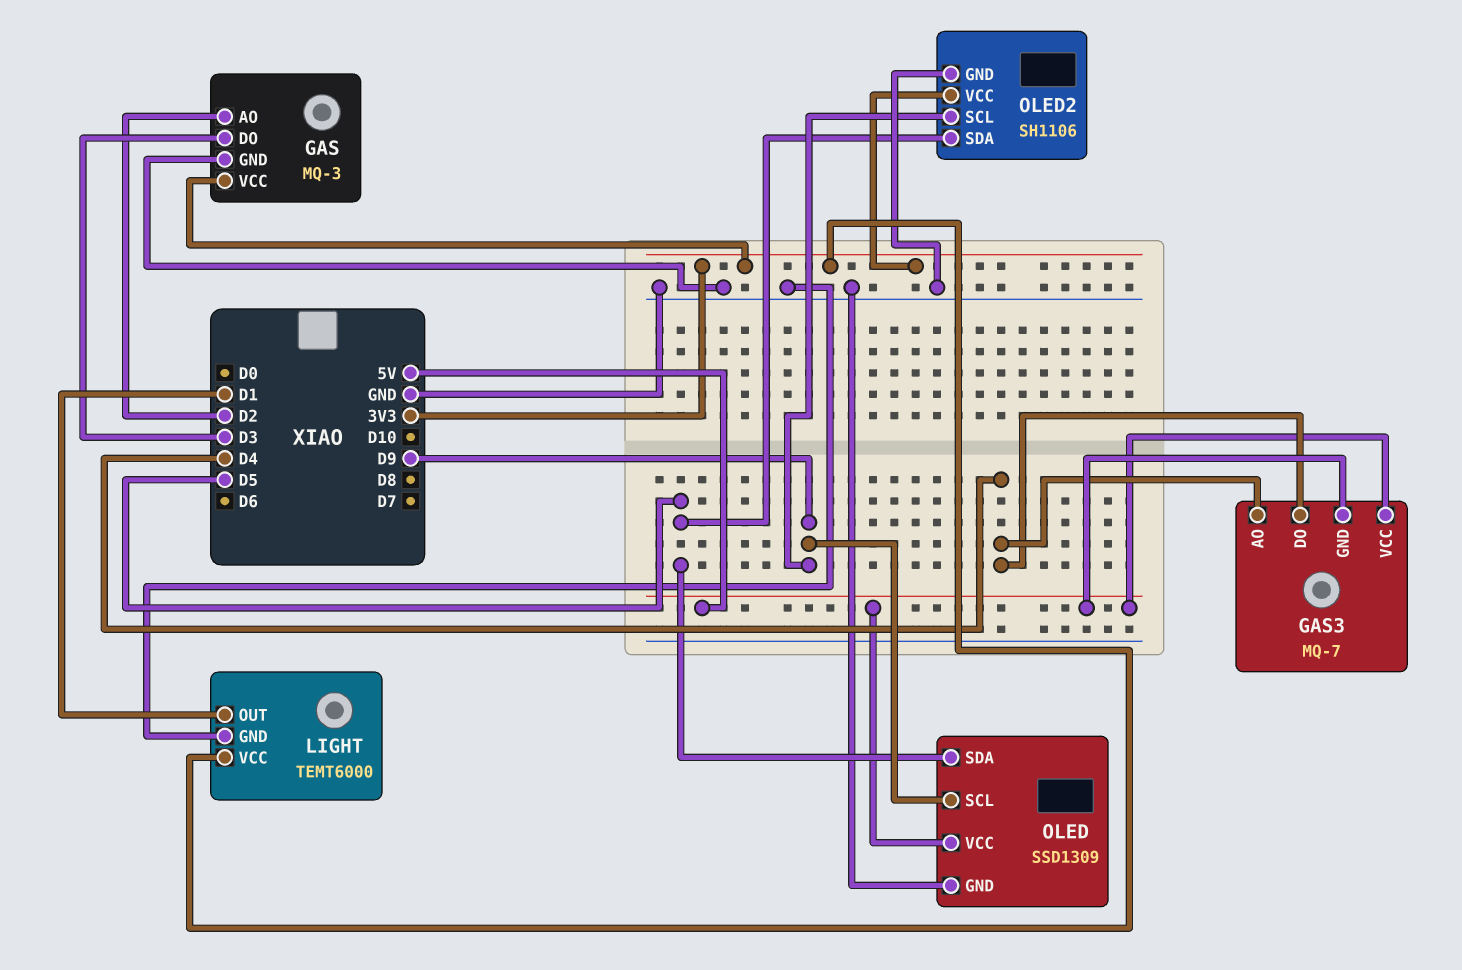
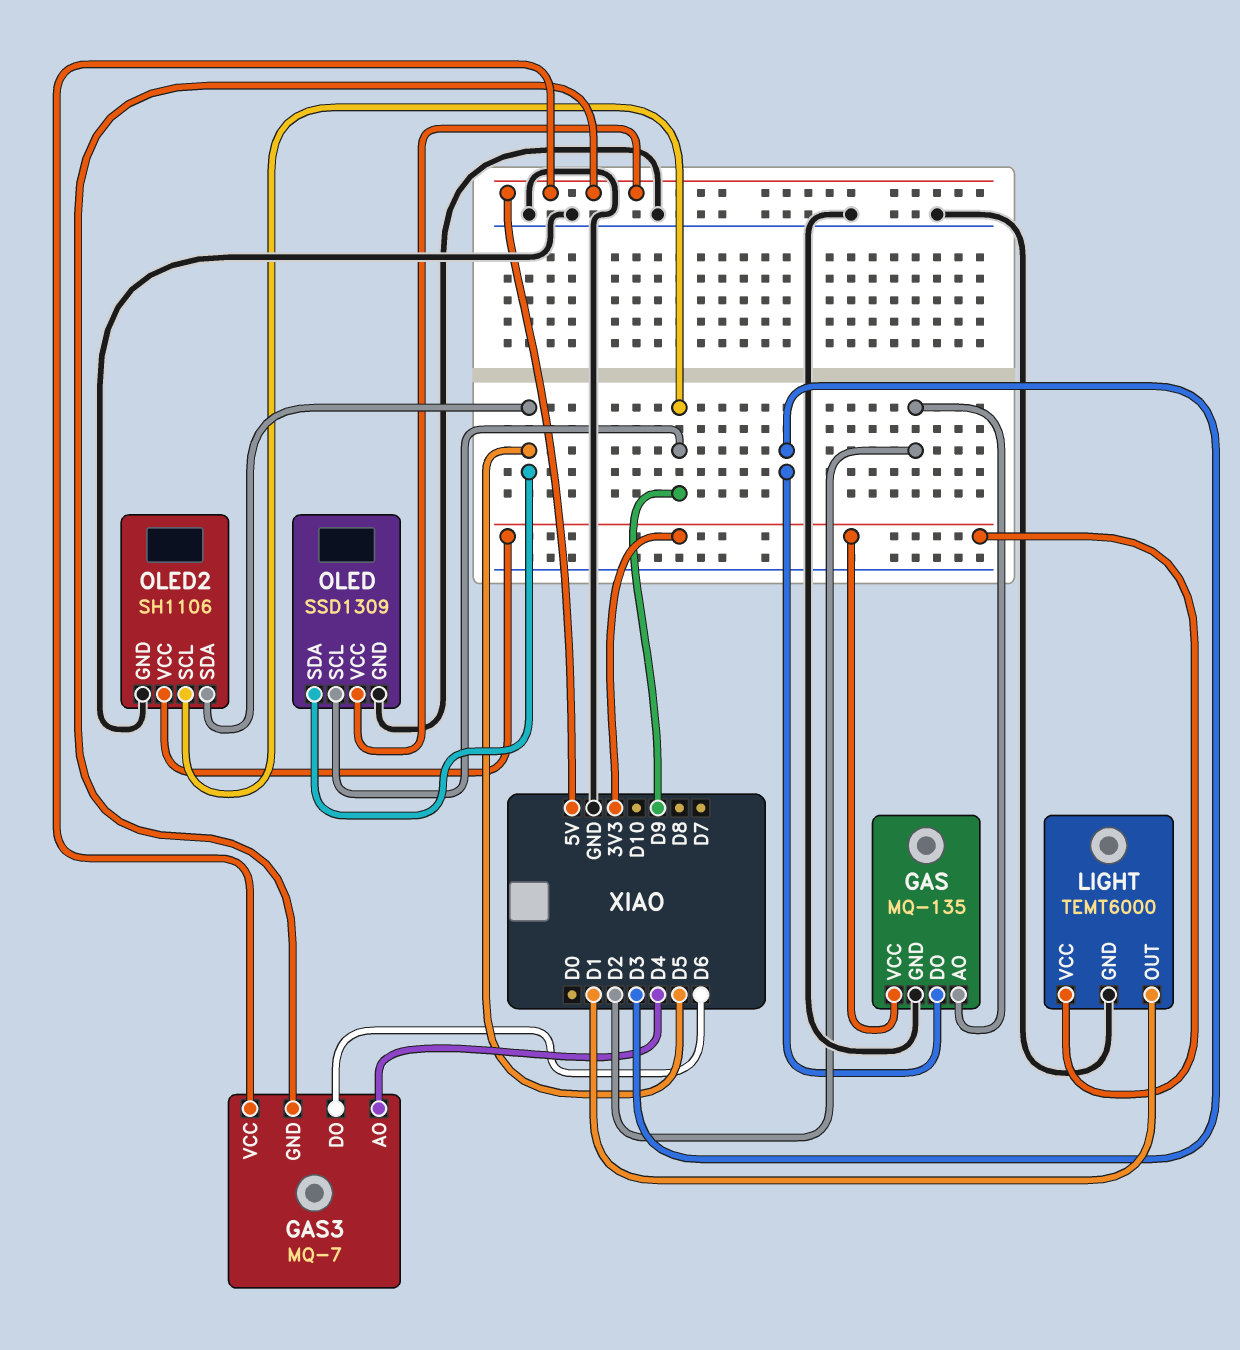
GAS: MQ-3 -> MQ-135
GAS3 pin DO: D4 -> D6

